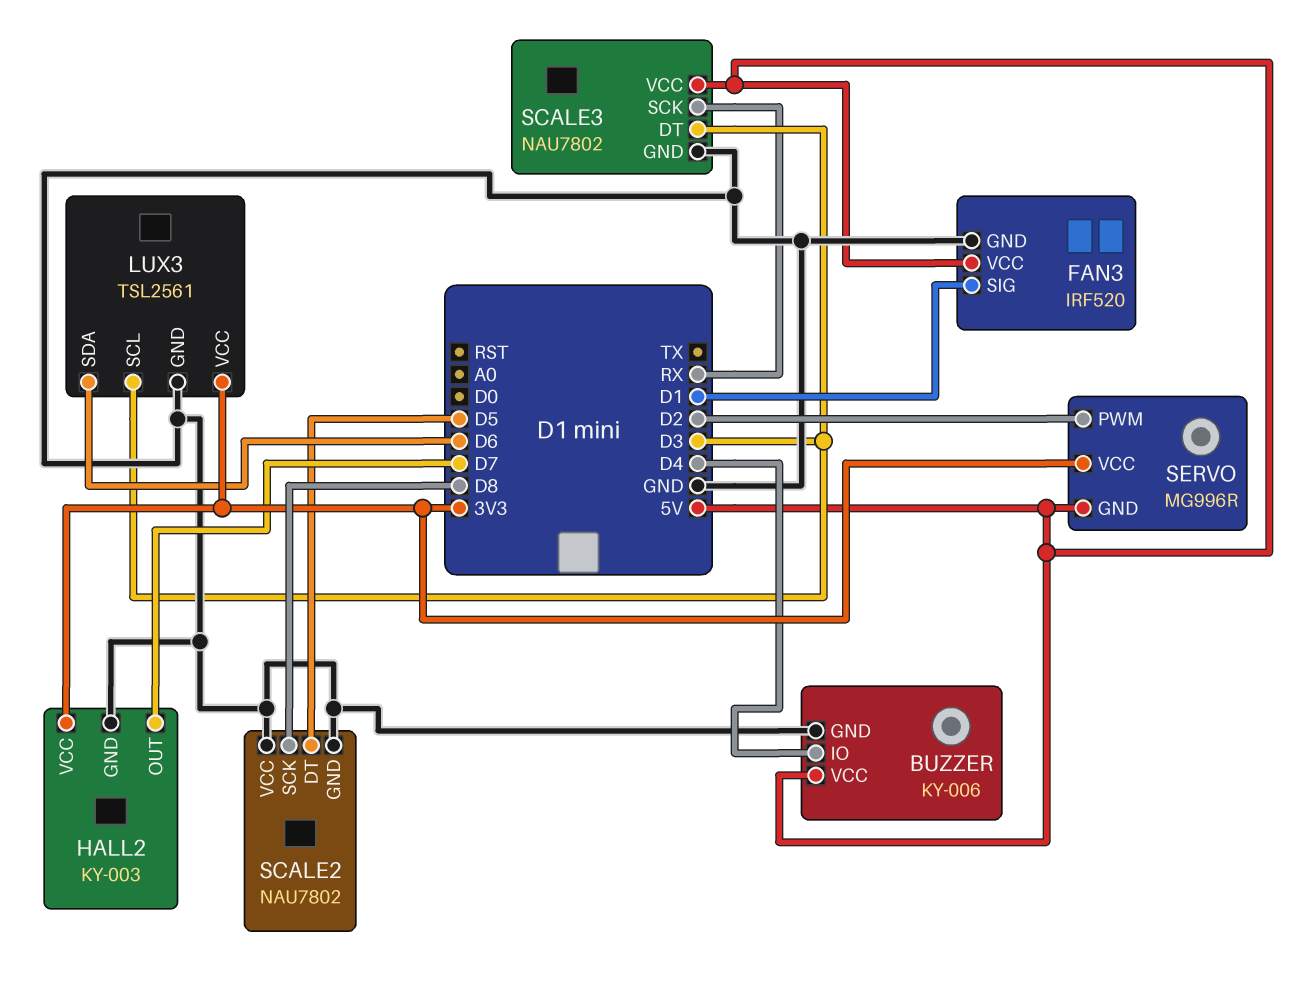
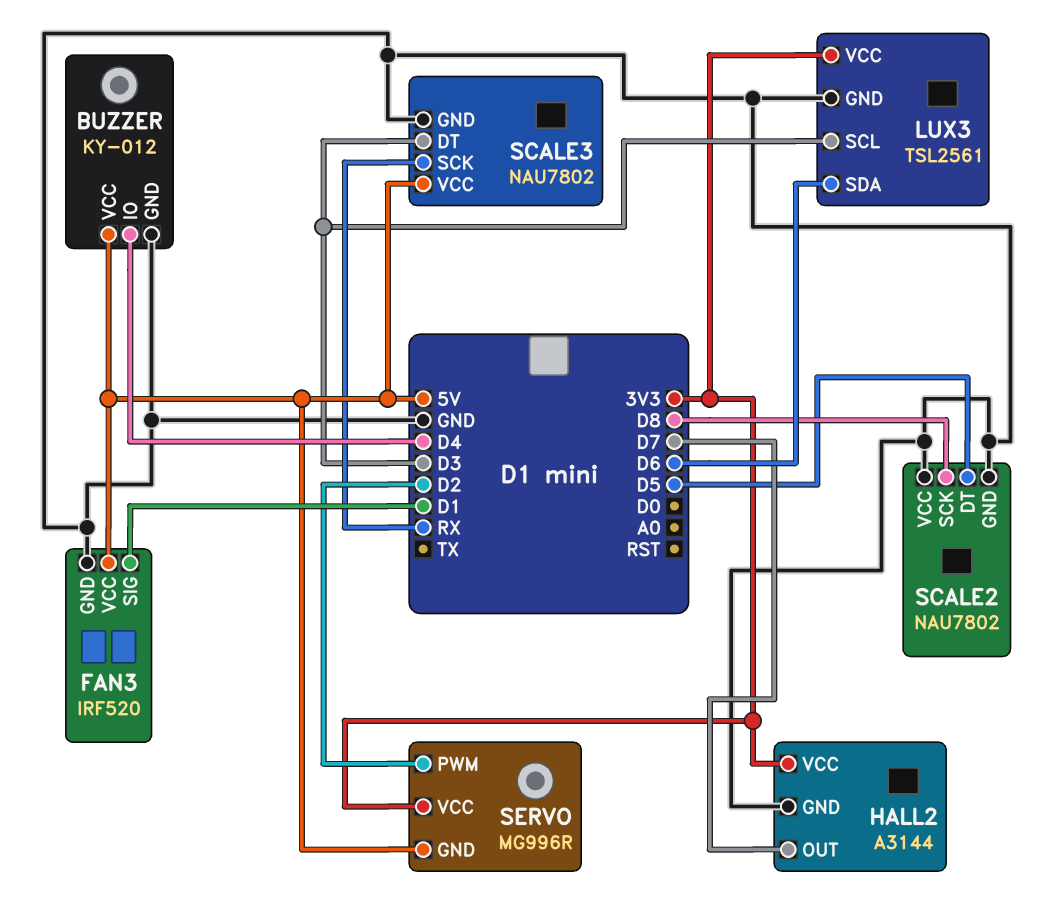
BUZZER: KY-006 -> KY-012
HALL2: KY-003 -> A3144

